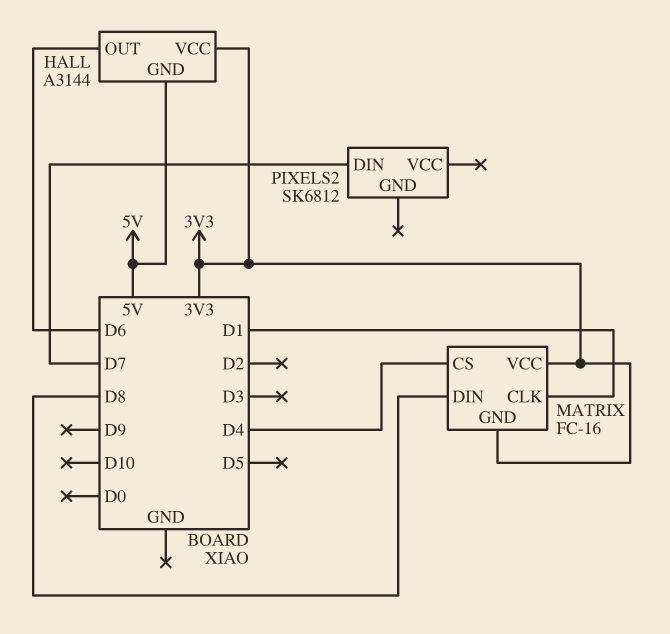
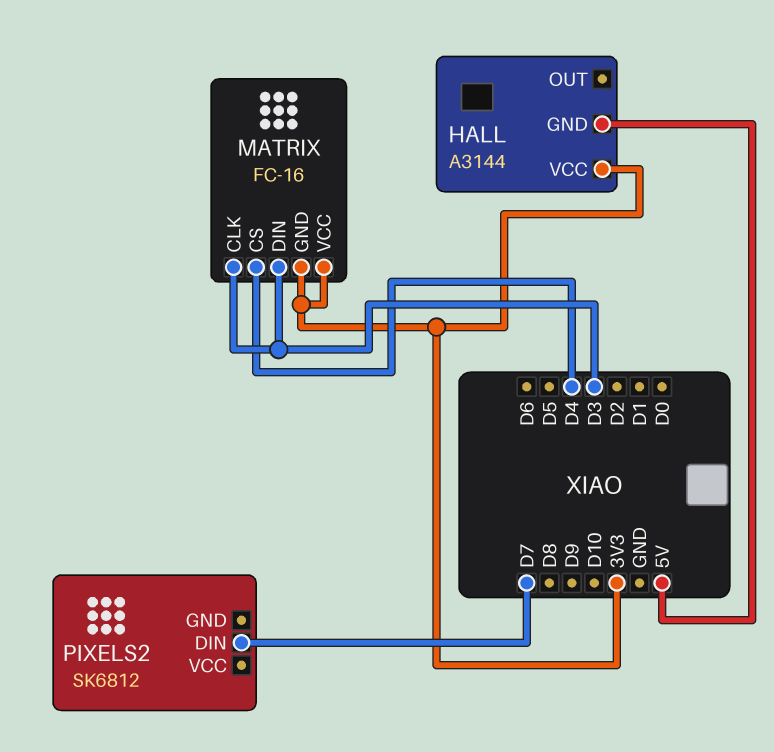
HALL pin OUT: D6 -> none
MATRIX pin CLK: D1 -> D3
MATRIX pin DIN: D8 -> D3

